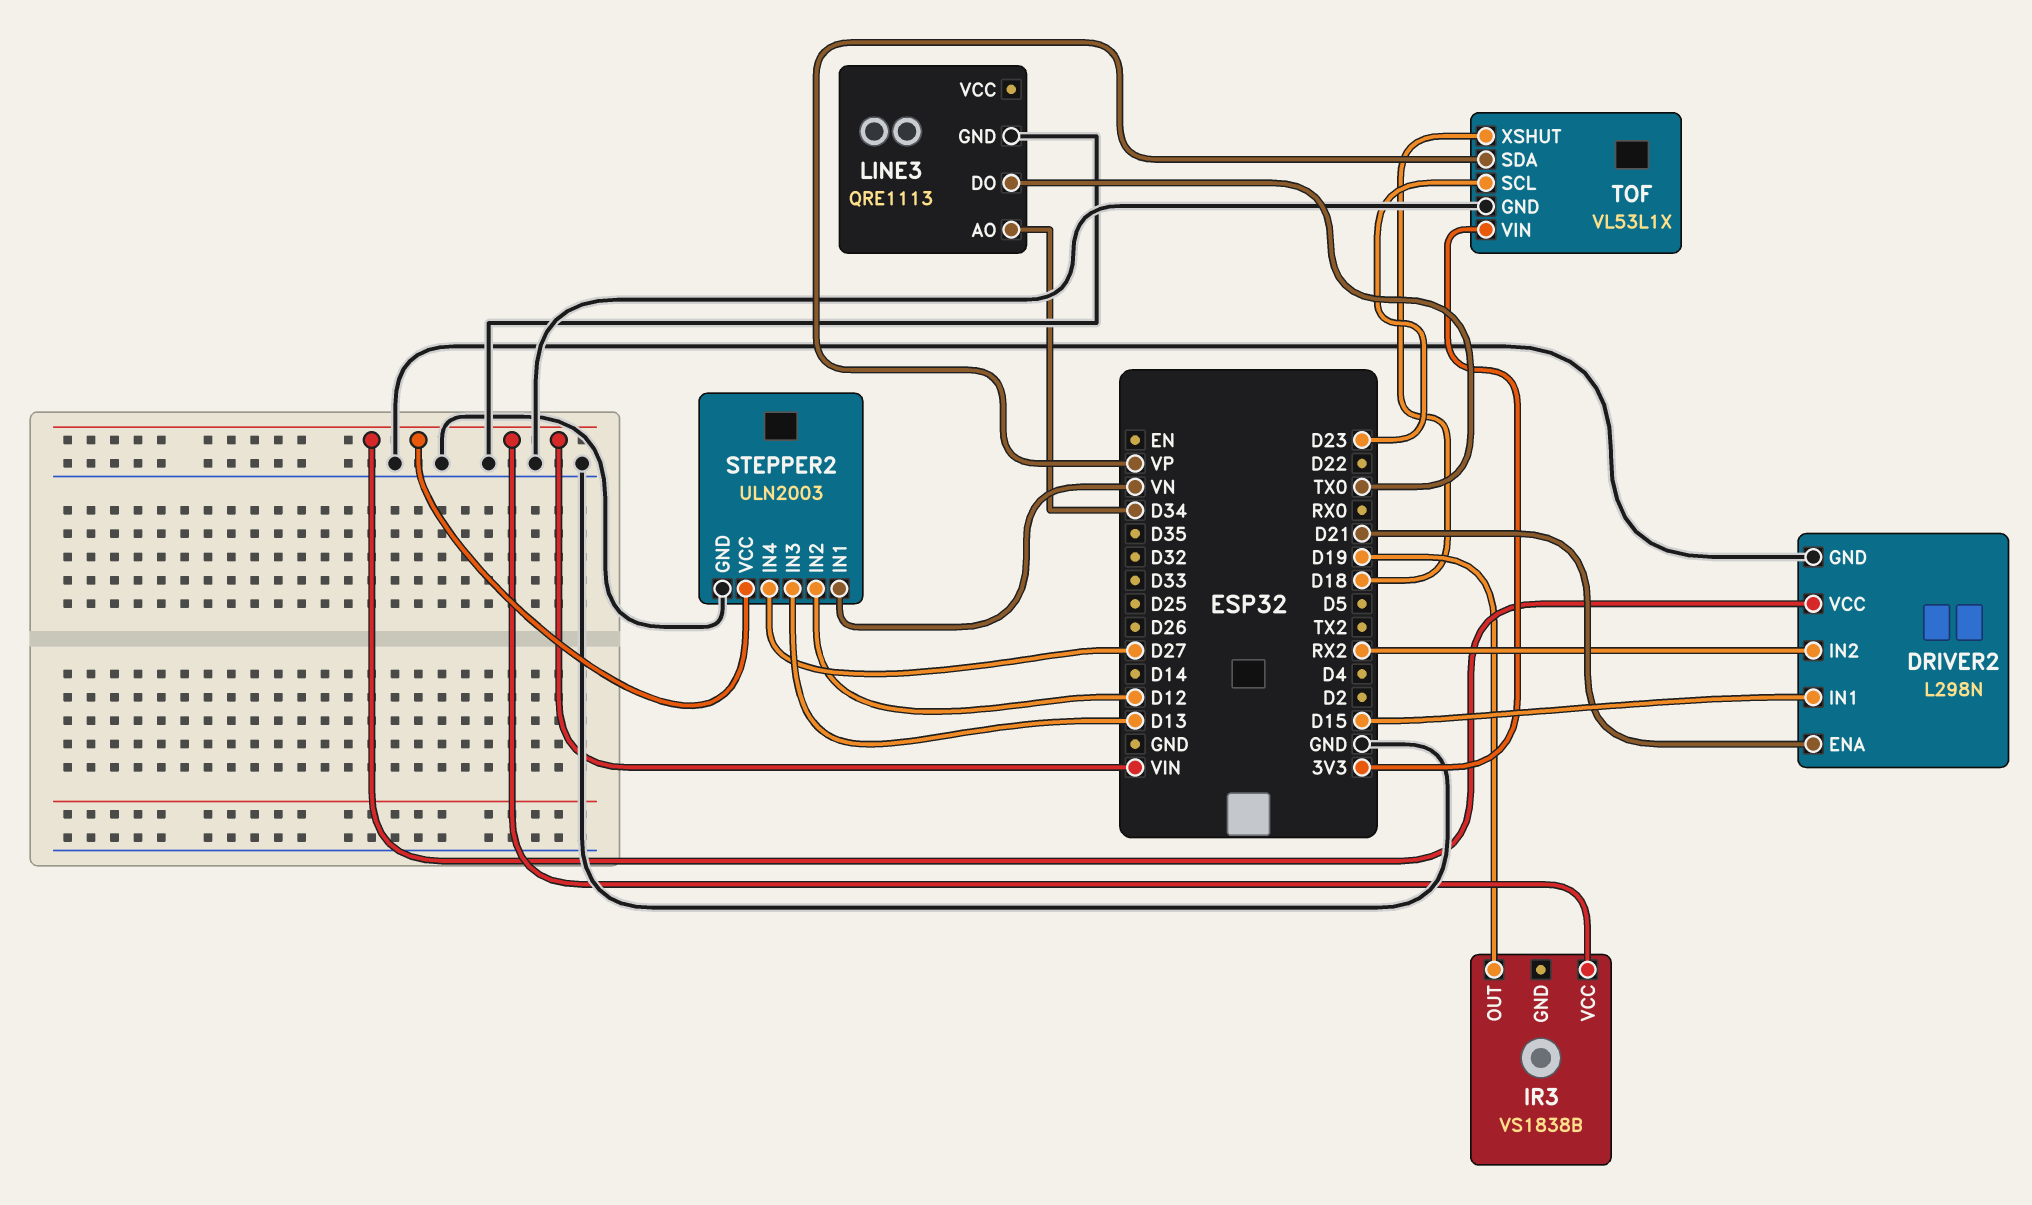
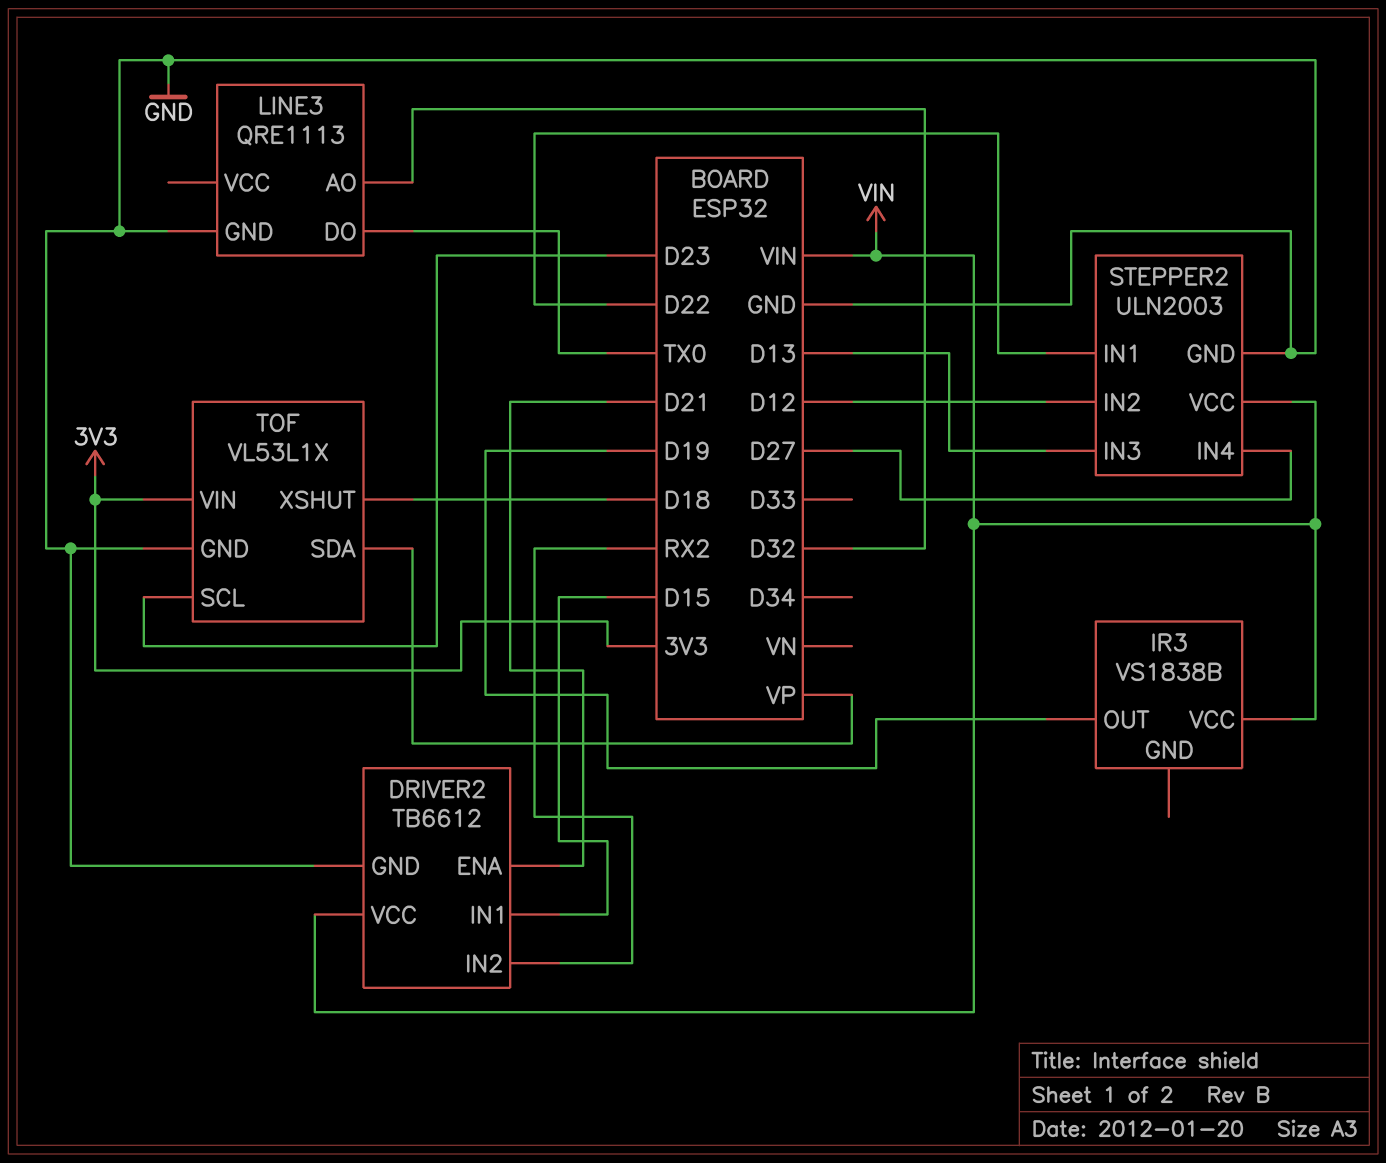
DRIVER2: L298N -> TB6612
LINE3 pin AO: D34 -> D32
STEPPER2 pin IN1: VN -> D22

